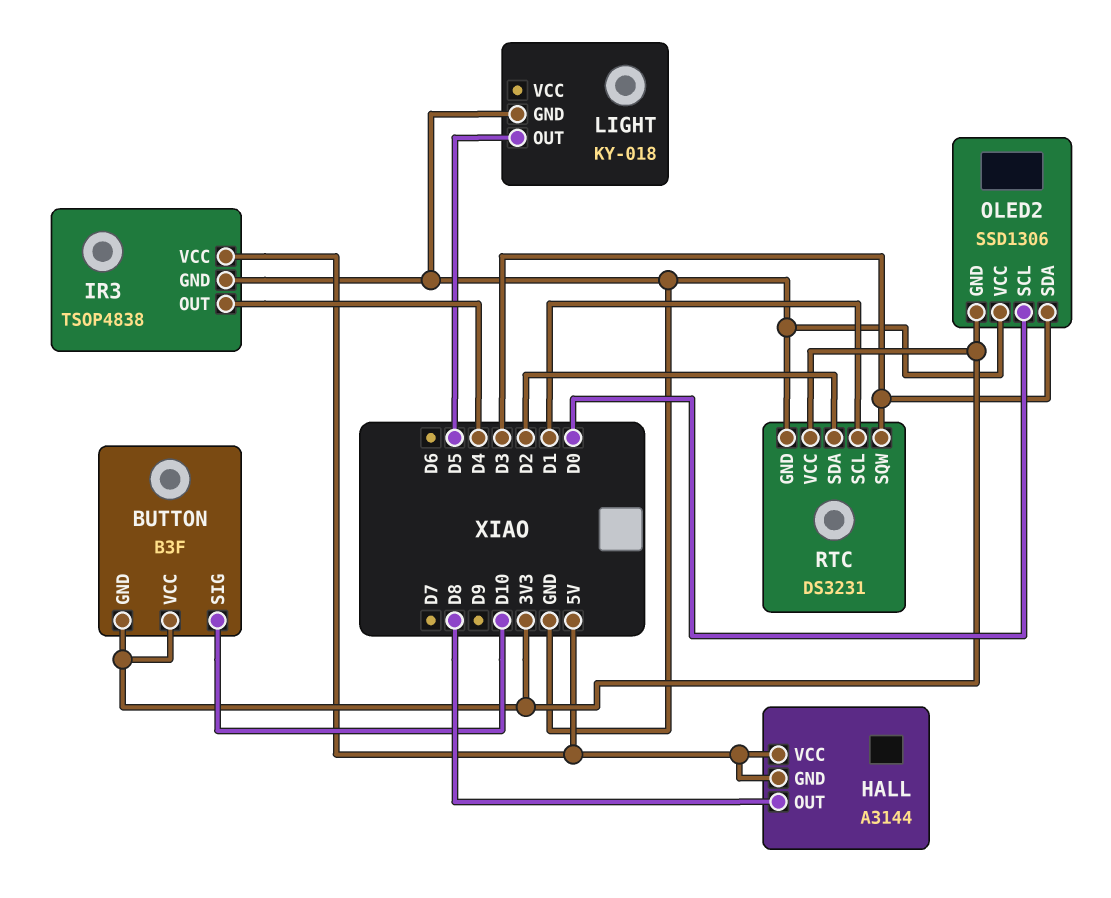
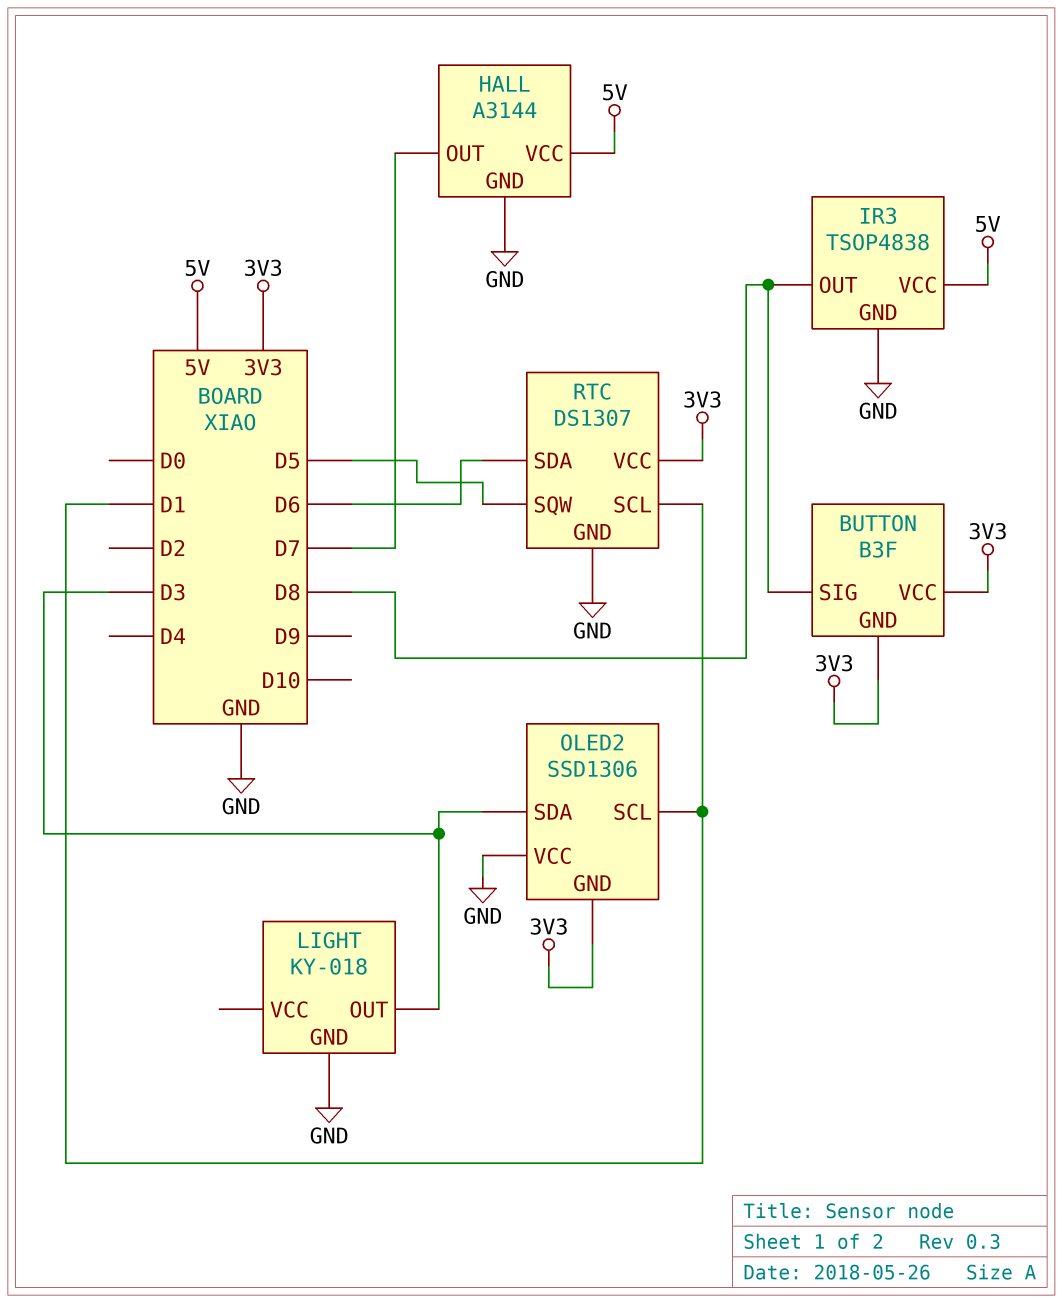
BUTTON pin SIG: D10 -> D8
HALL pin GND: 5V -> GND
HALL pin OUT: D8 -> D7
IR3 pin OUT: D4 -> D8
LIGHT pin OUT: D5 -> D3
OLED2 pin SCL: D0 -> D1
RTC: DS3231 -> DS1307
RTC pin SDA: D2 -> D6
RTC pin SQW: D3 -> D5

